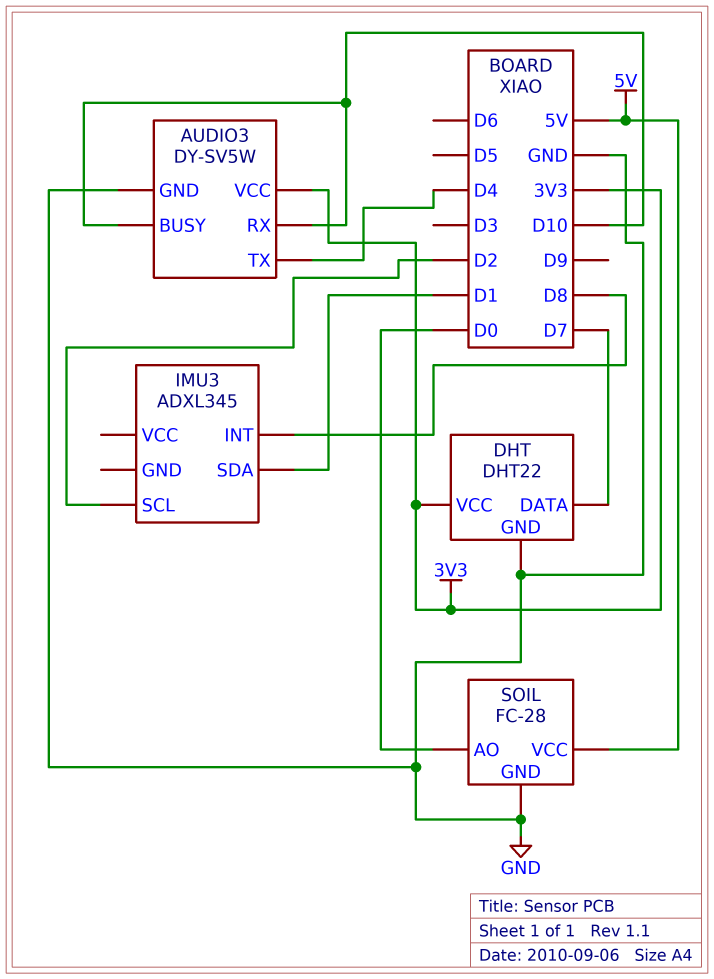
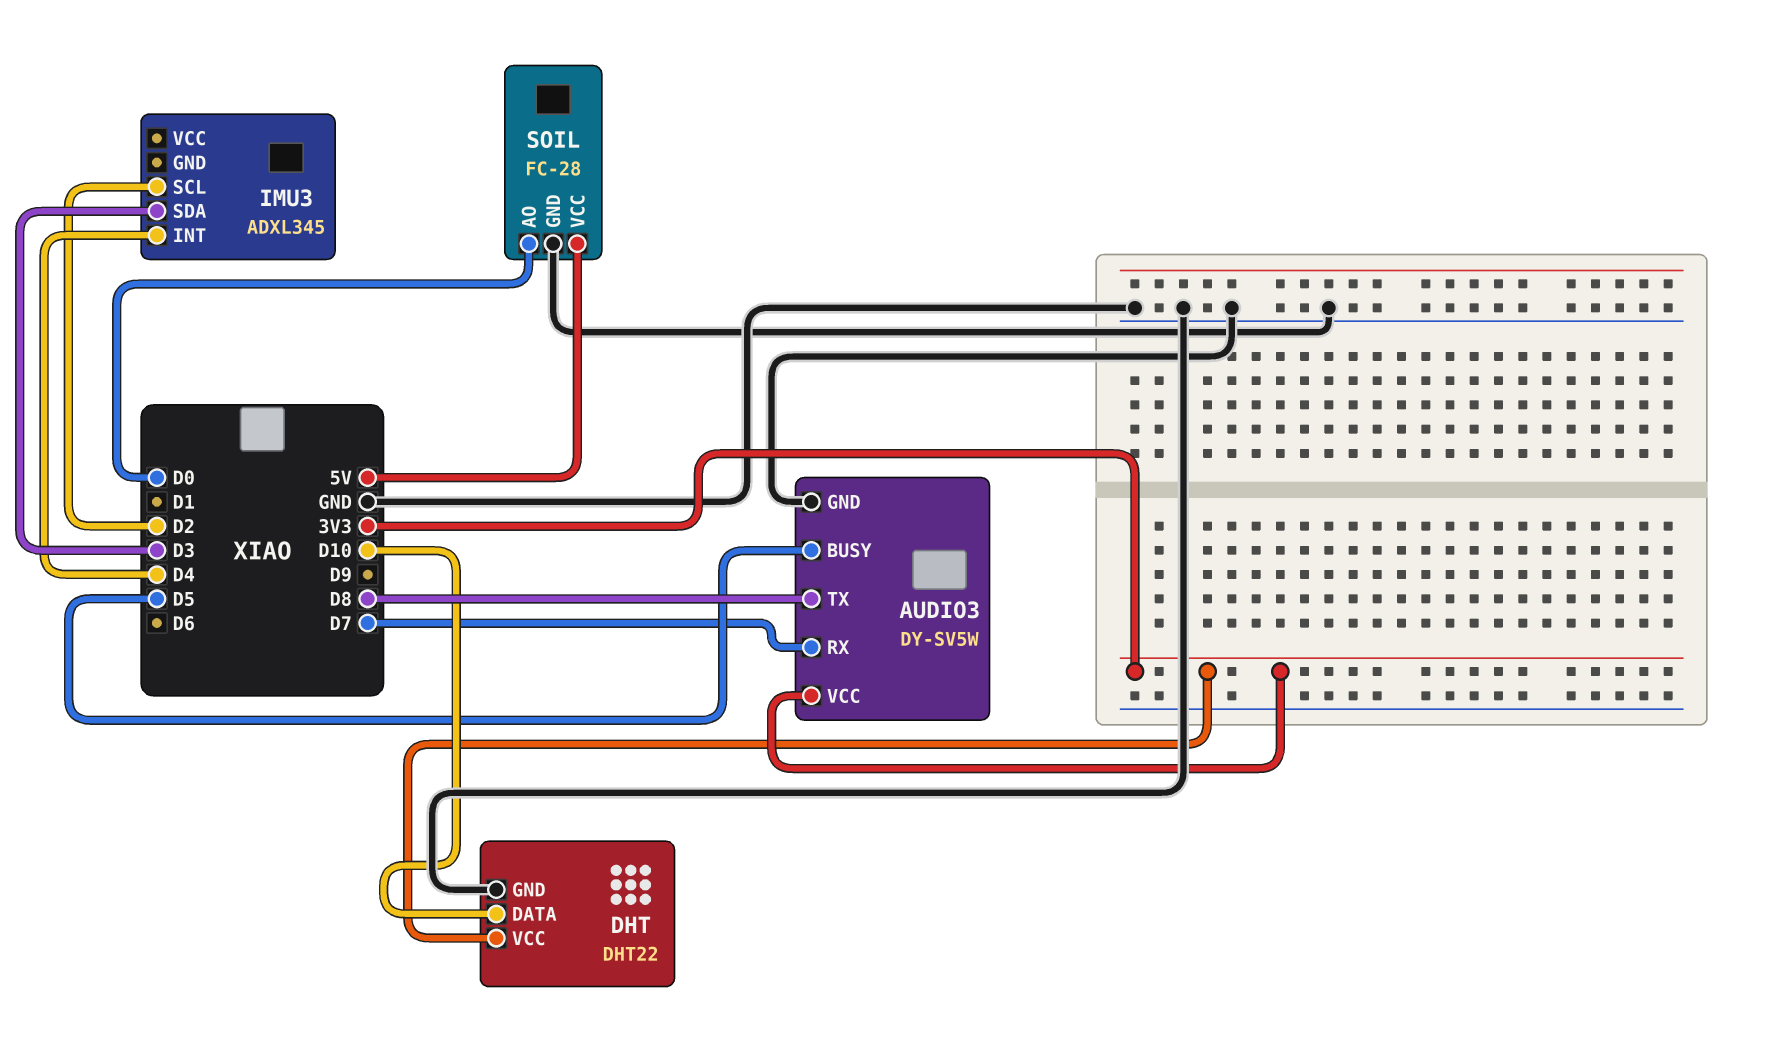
AUDIO3 pin BUSY: D10 -> D5
AUDIO3 pin RX: D10 -> D7
AUDIO3 pin TX: D4 -> D8
DHT pin DATA: D7 -> D10
IMU3 pin INT: D8 -> D4
IMU3 pin SDA: D1 -> D3

